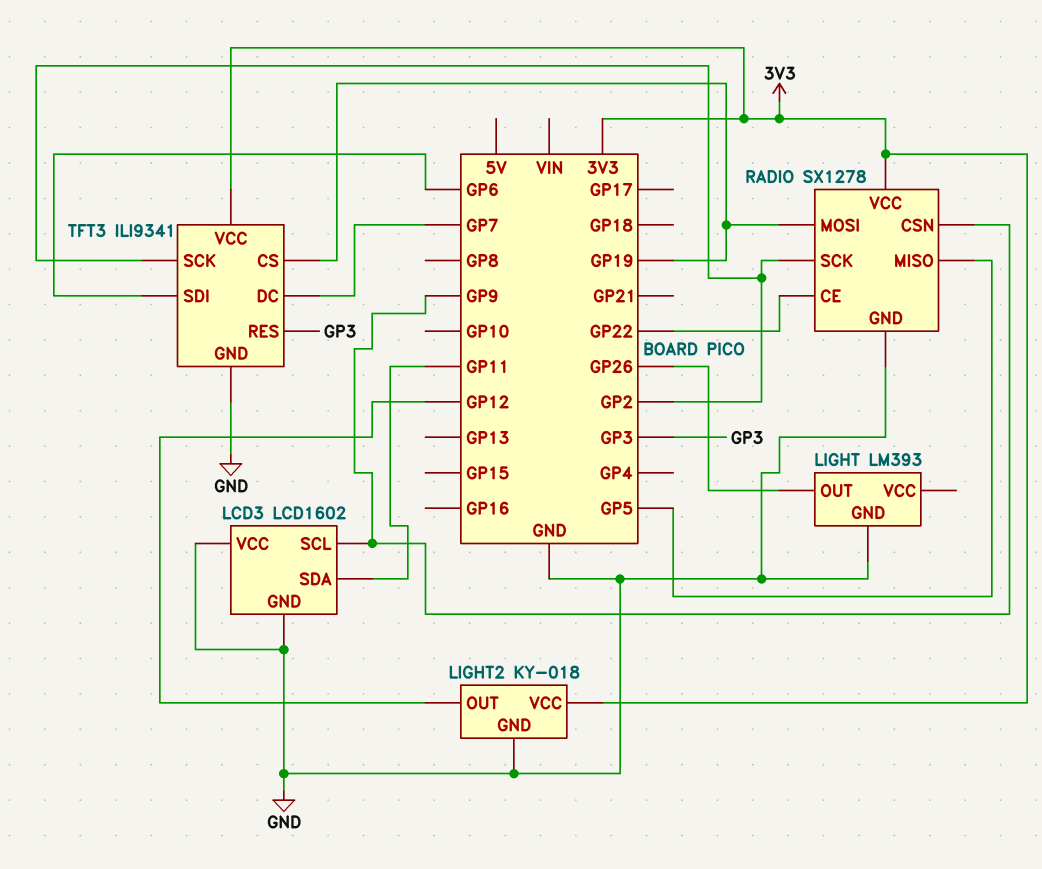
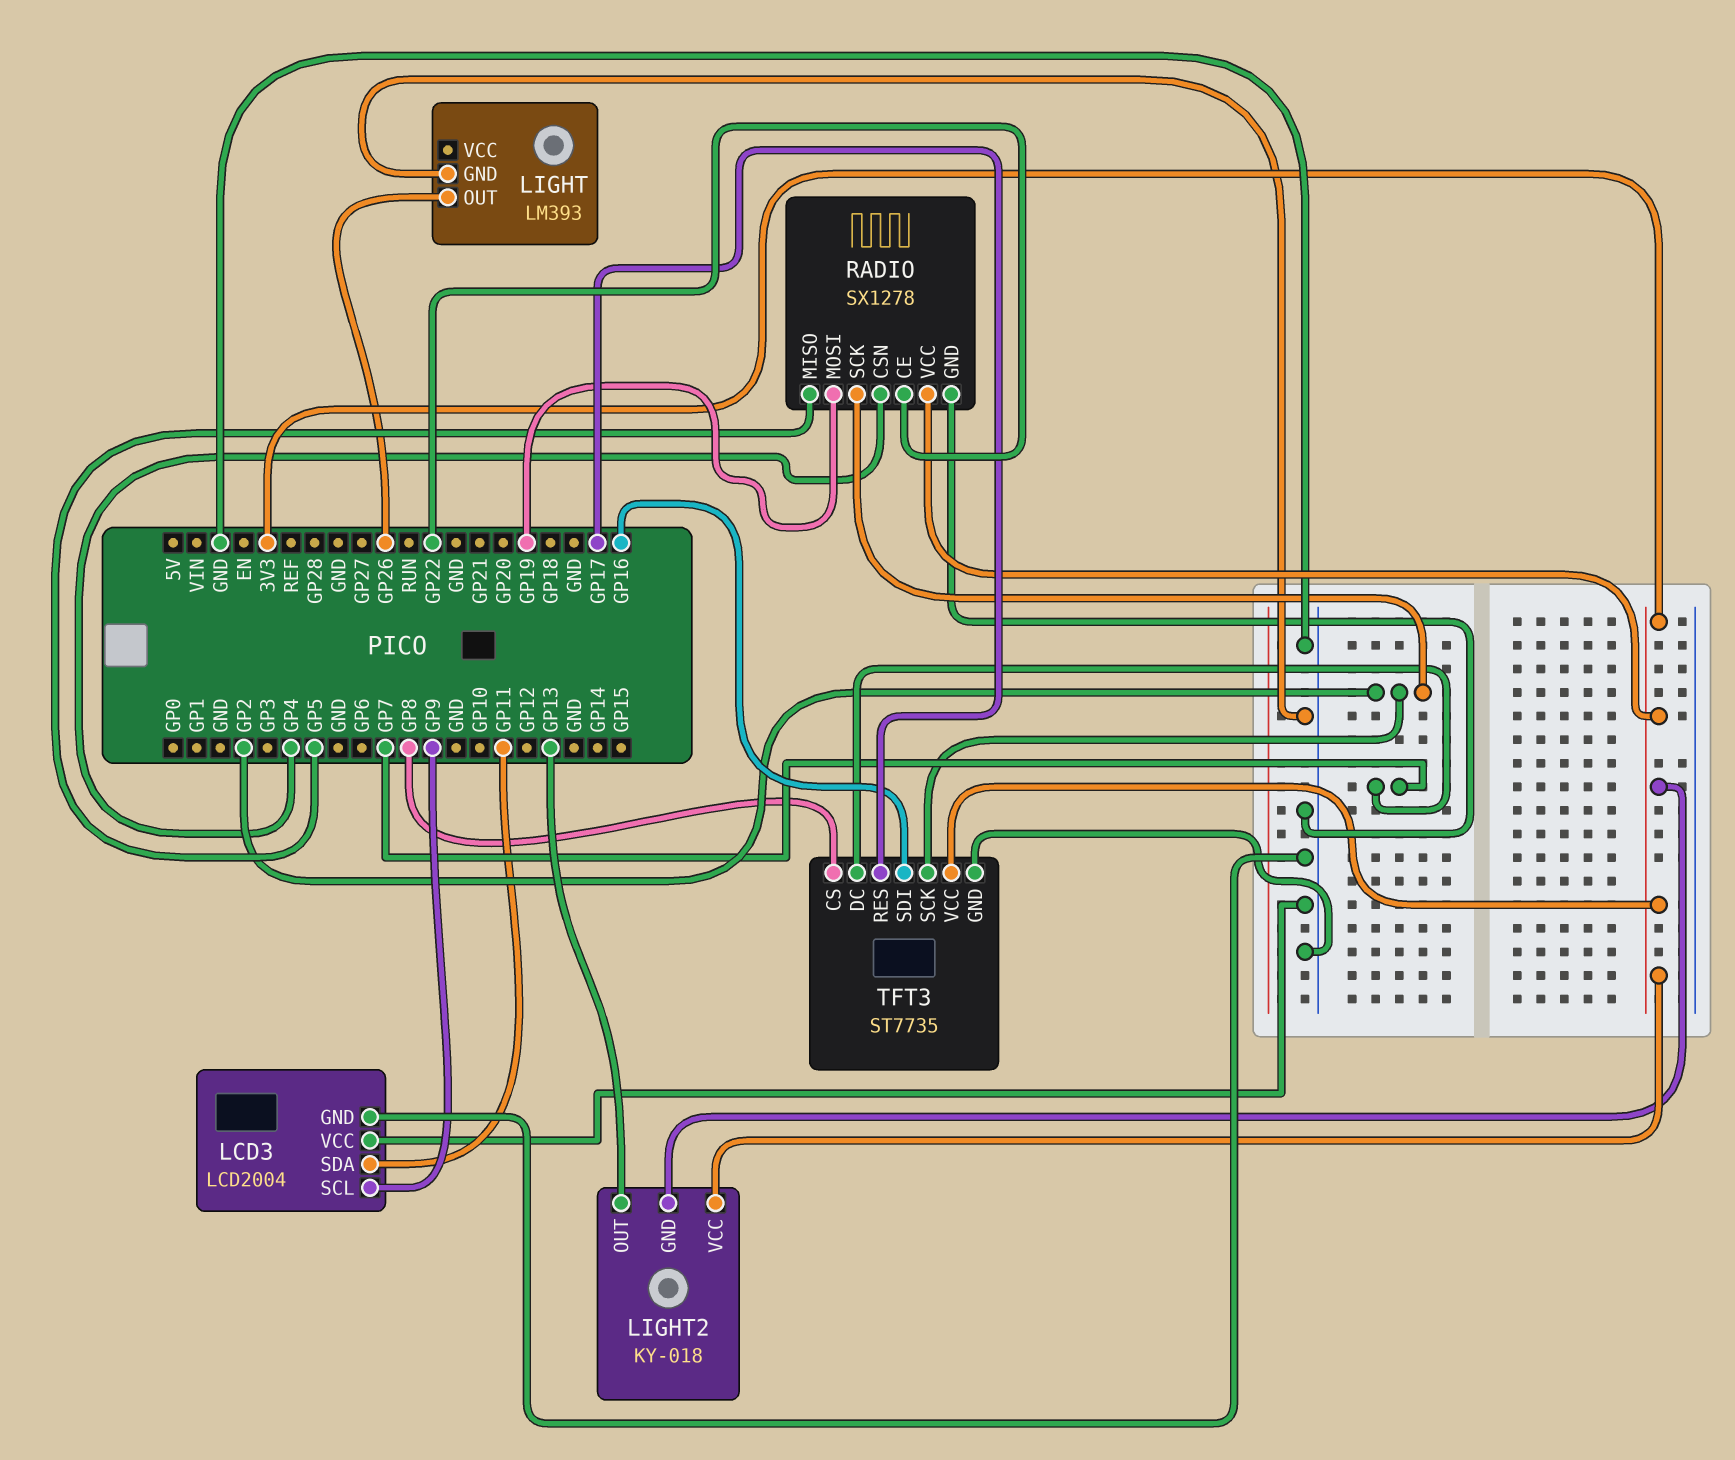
LCD3: LCD1602 -> LCD2004
LIGHT2 pin GND: GND -> 3V3
LIGHT2 pin OUT: GP12 -> GP13
RADIO pin CSN: GP9 -> GP4
TFT3: ILI9341 -> ST7735
TFT3 pin CS: GP19 -> GP8
TFT3 pin RES: GP3 -> GP17
TFT3 pin SDI: GP6 -> GP16

